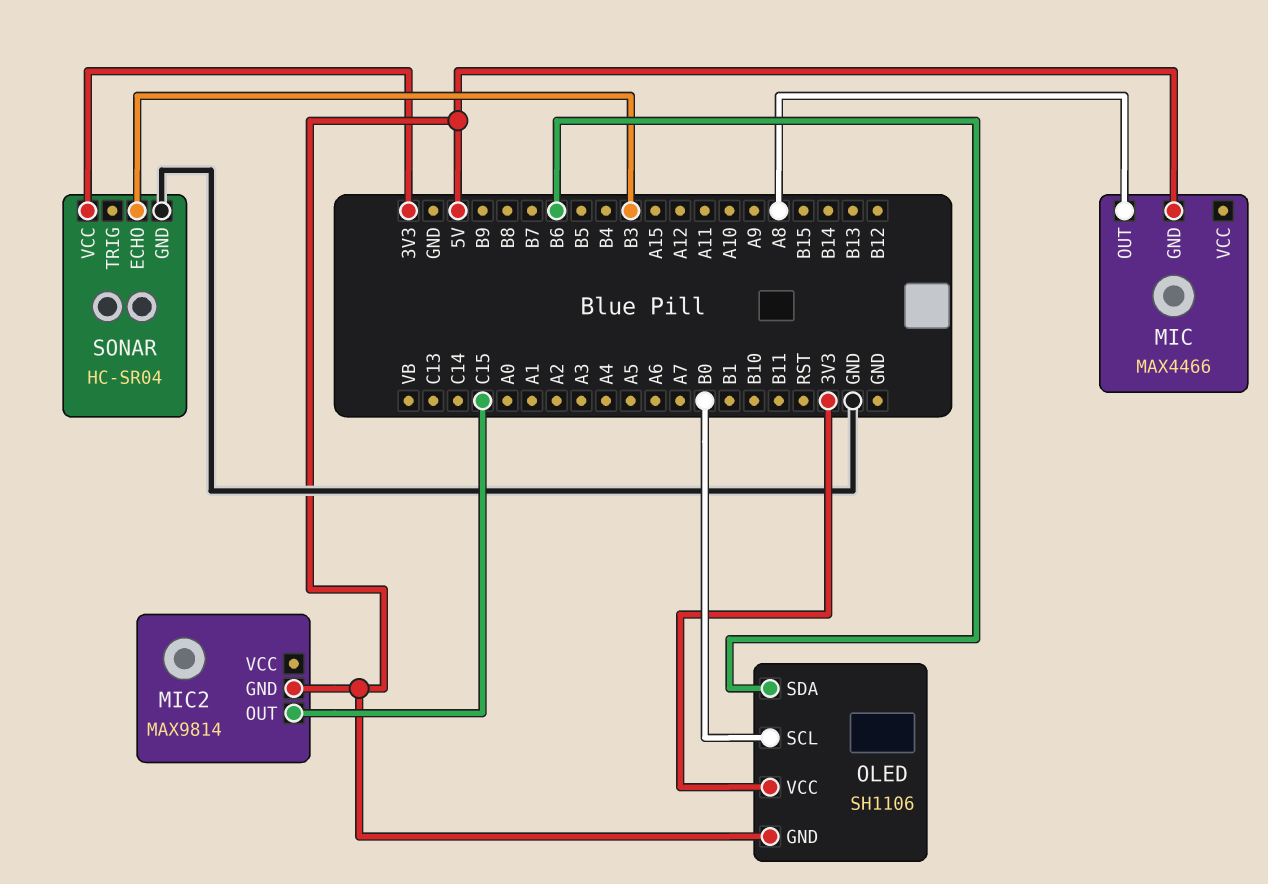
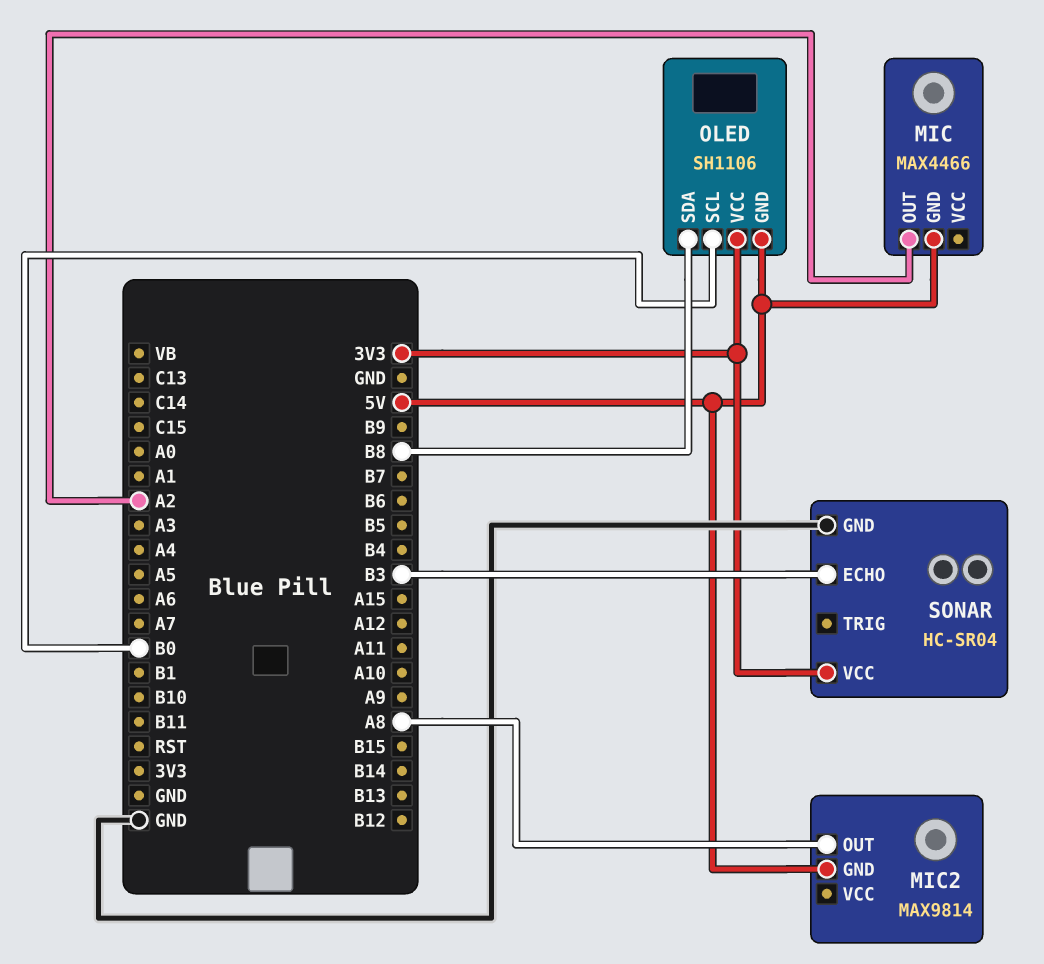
MIC pin OUT: A8 -> A2
MIC2 pin OUT: C15 -> A8
OLED pin SDA: B6 -> B8

